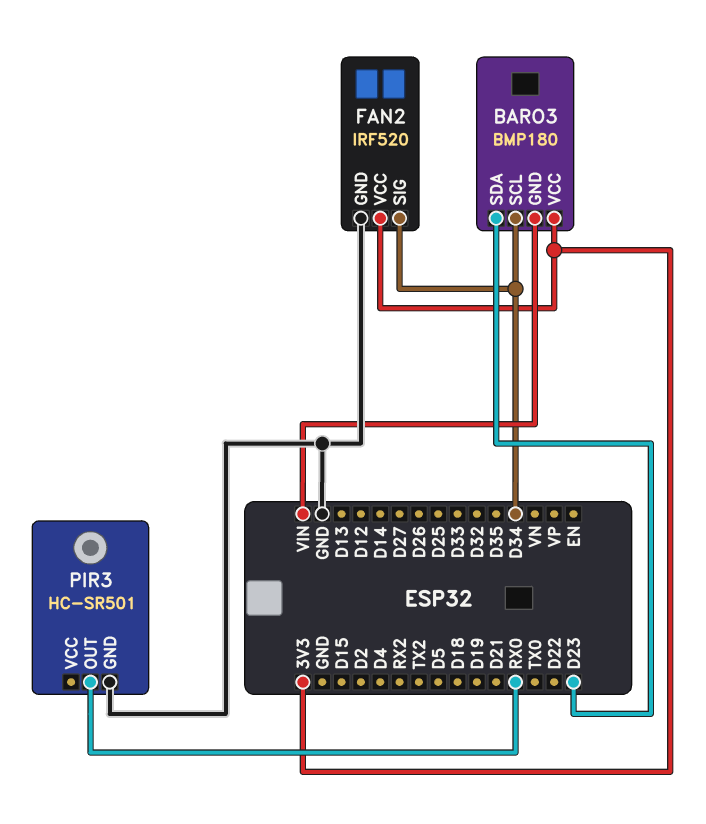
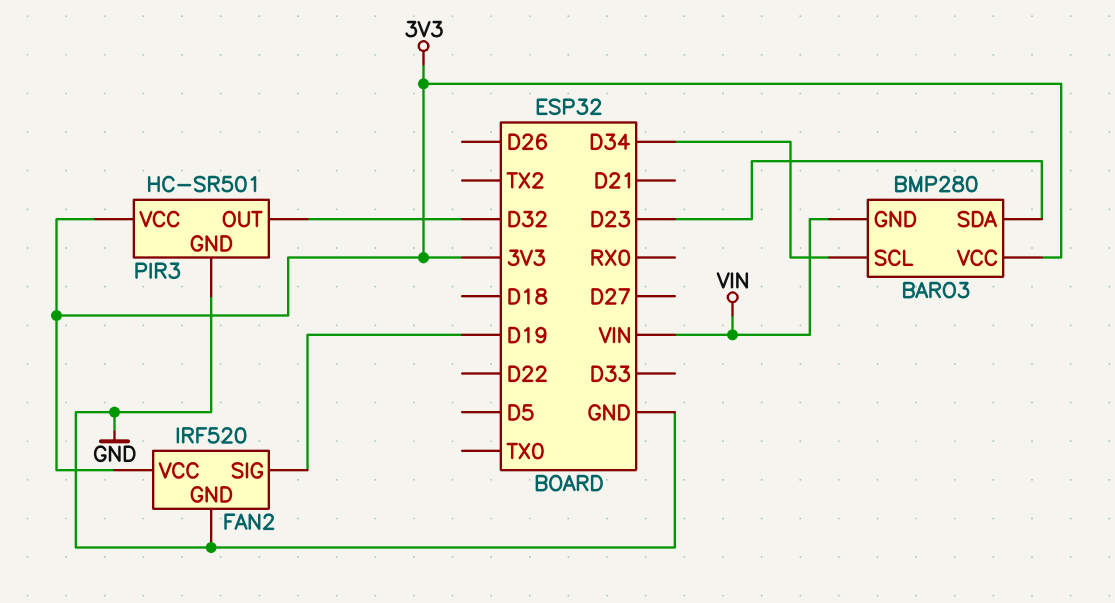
BARO3: BMP180 -> BMP280
FAN2 pin SIG: D34 -> D19
PIR3 pin OUT: RX0 -> D32
PIR3 pin VCC: none -> 3V3

